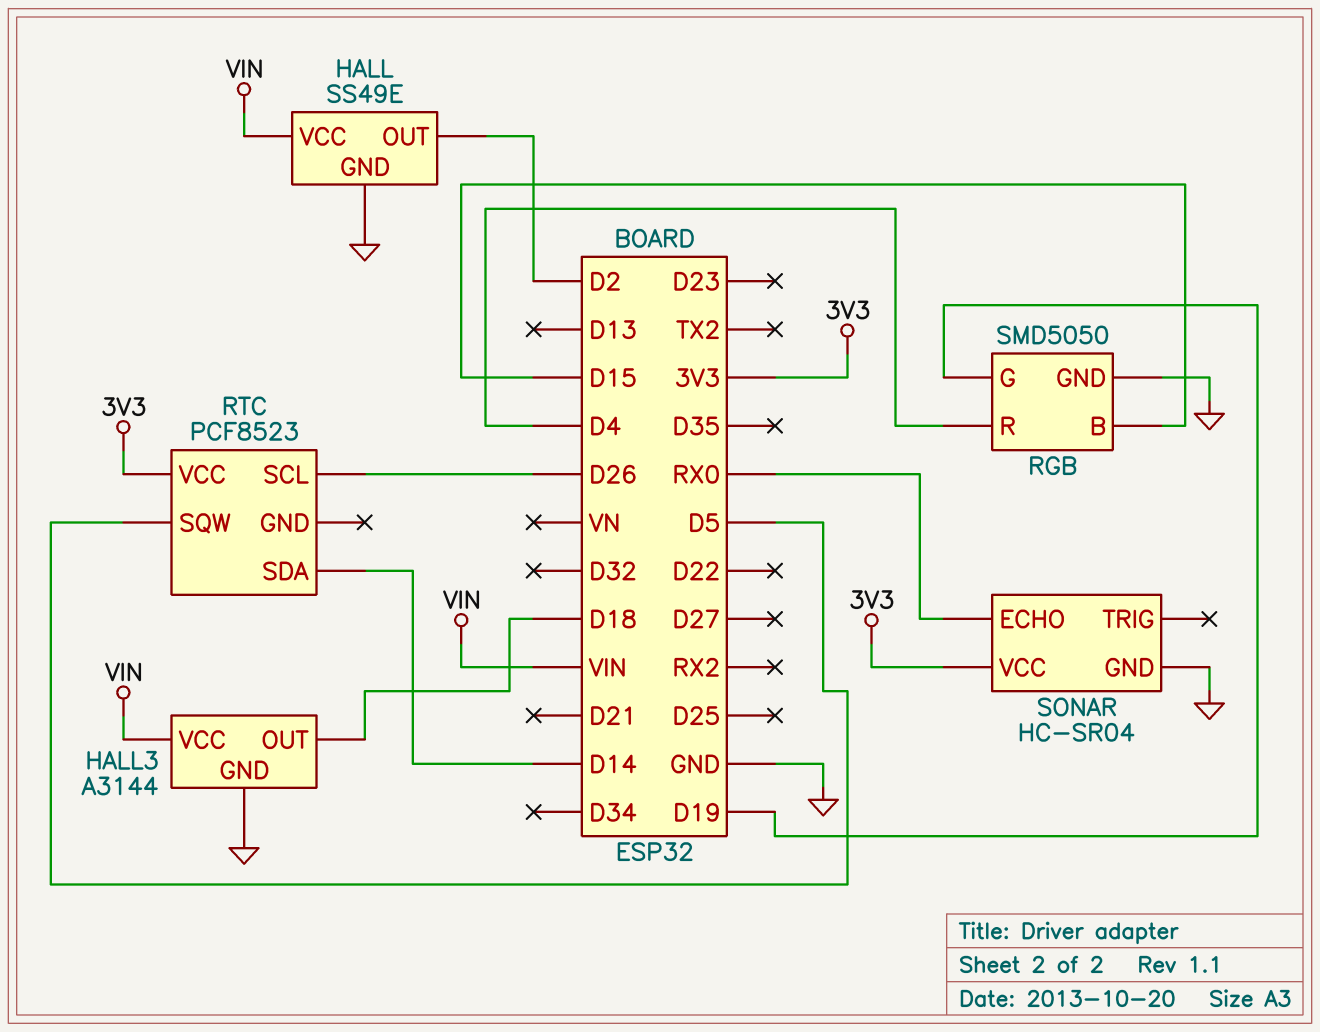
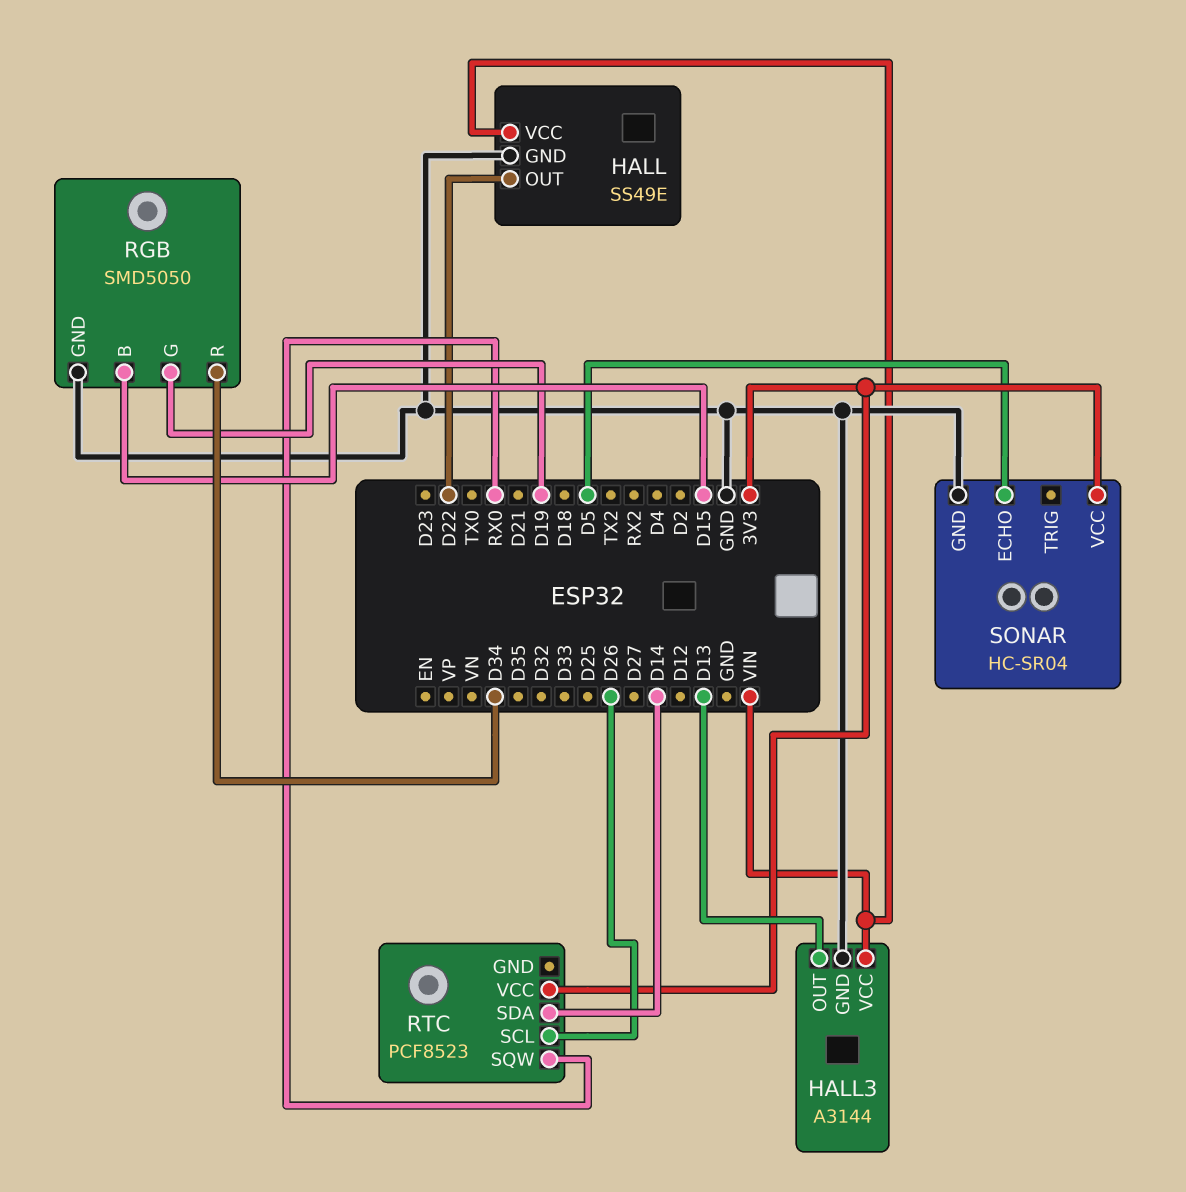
HALL pin OUT: D2 -> D22
HALL3 pin OUT: D18 -> D13
RGB pin R: D4 -> D34
RTC pin SQW: D5 -> RX0
SONAR pin ECHO: RX0 -> D5

